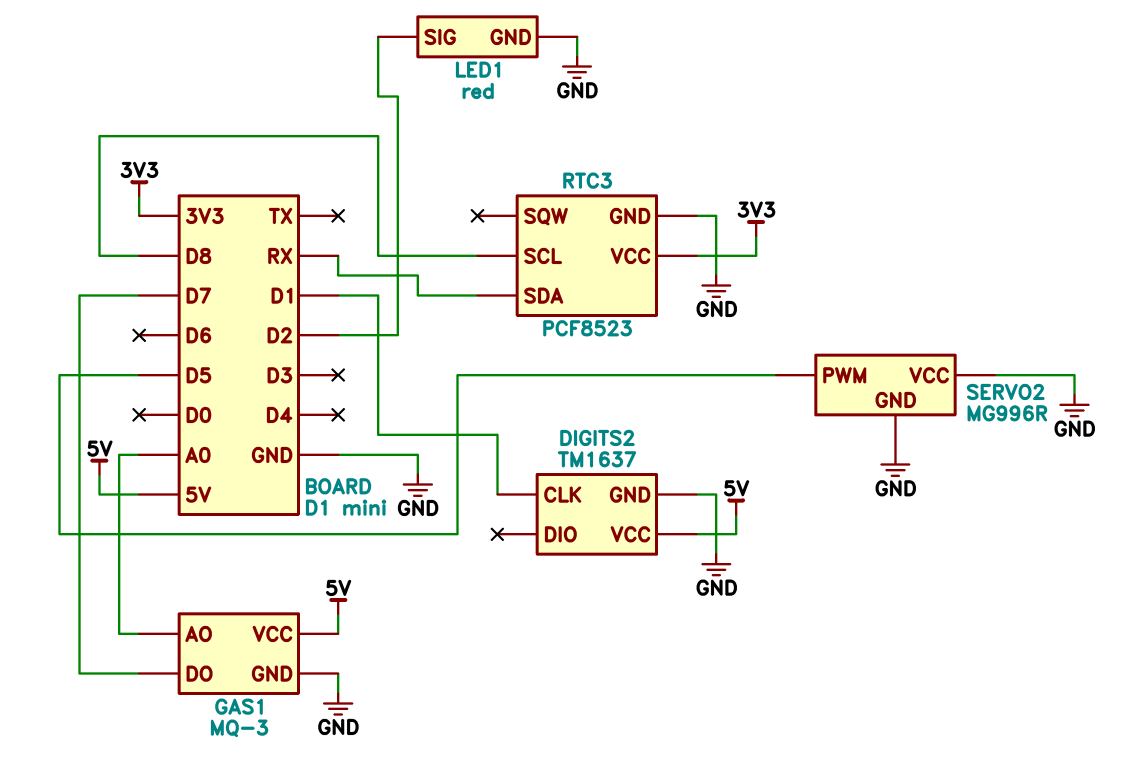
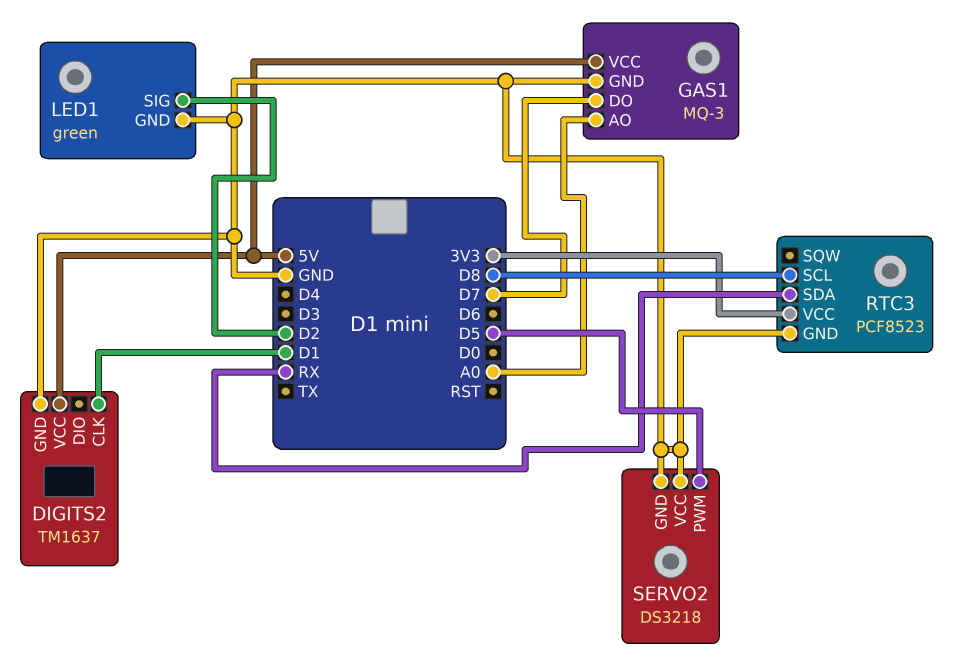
LED1: red -> green
SERVO2: MG996R -> DS3218

